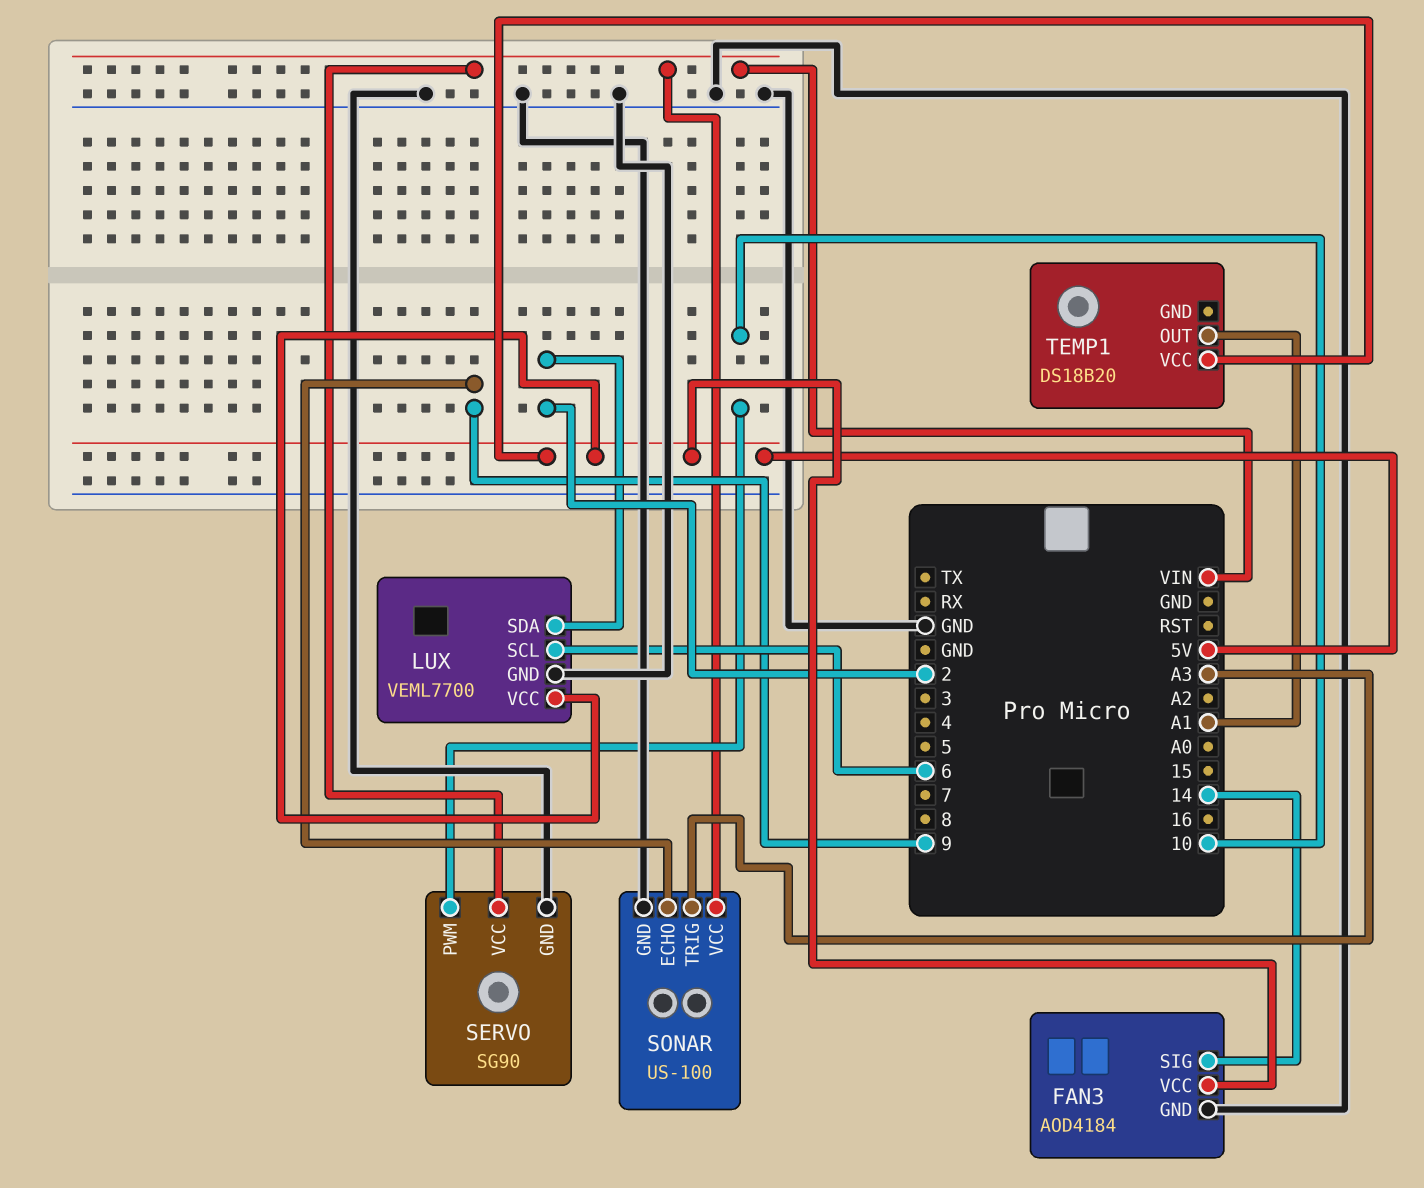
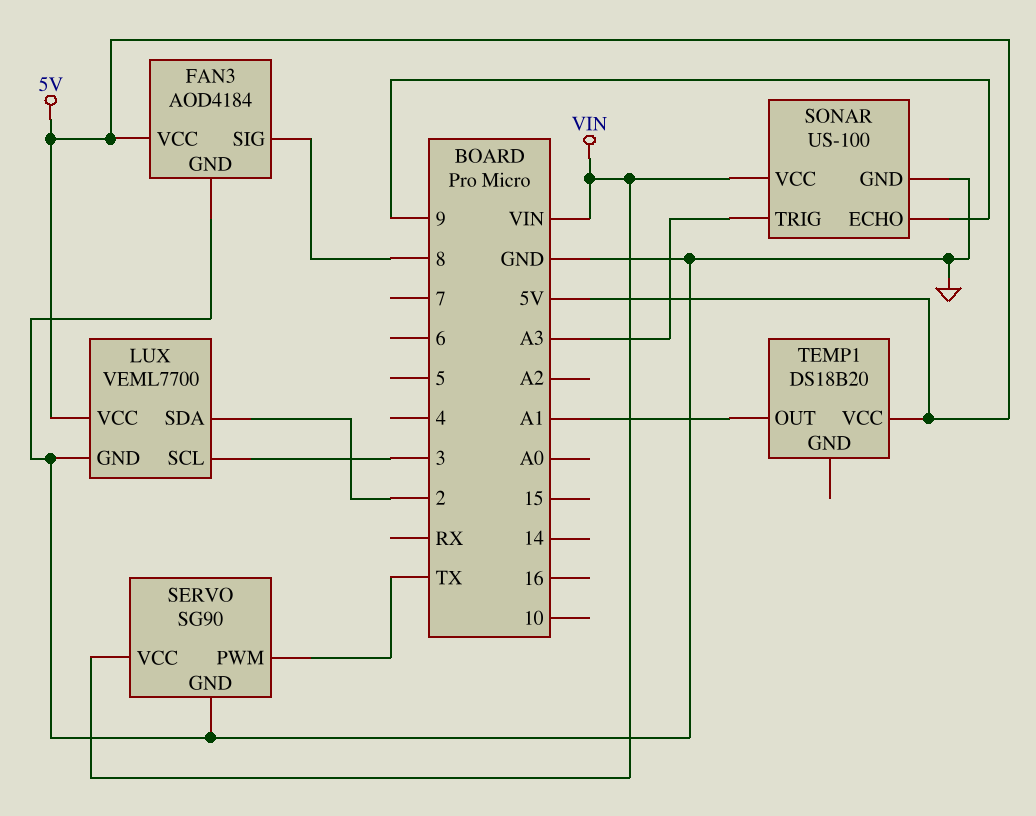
FAN3 pin SIG: 14 -> 8
LUX pin SCL: 6 -> 3
SERVO pin PWM: 10 -> TX

